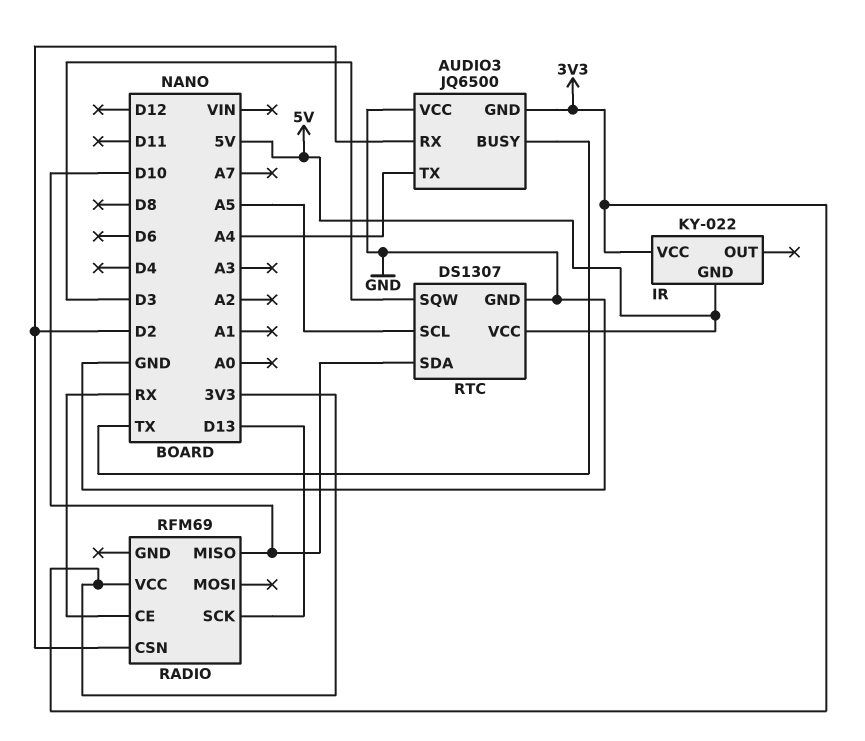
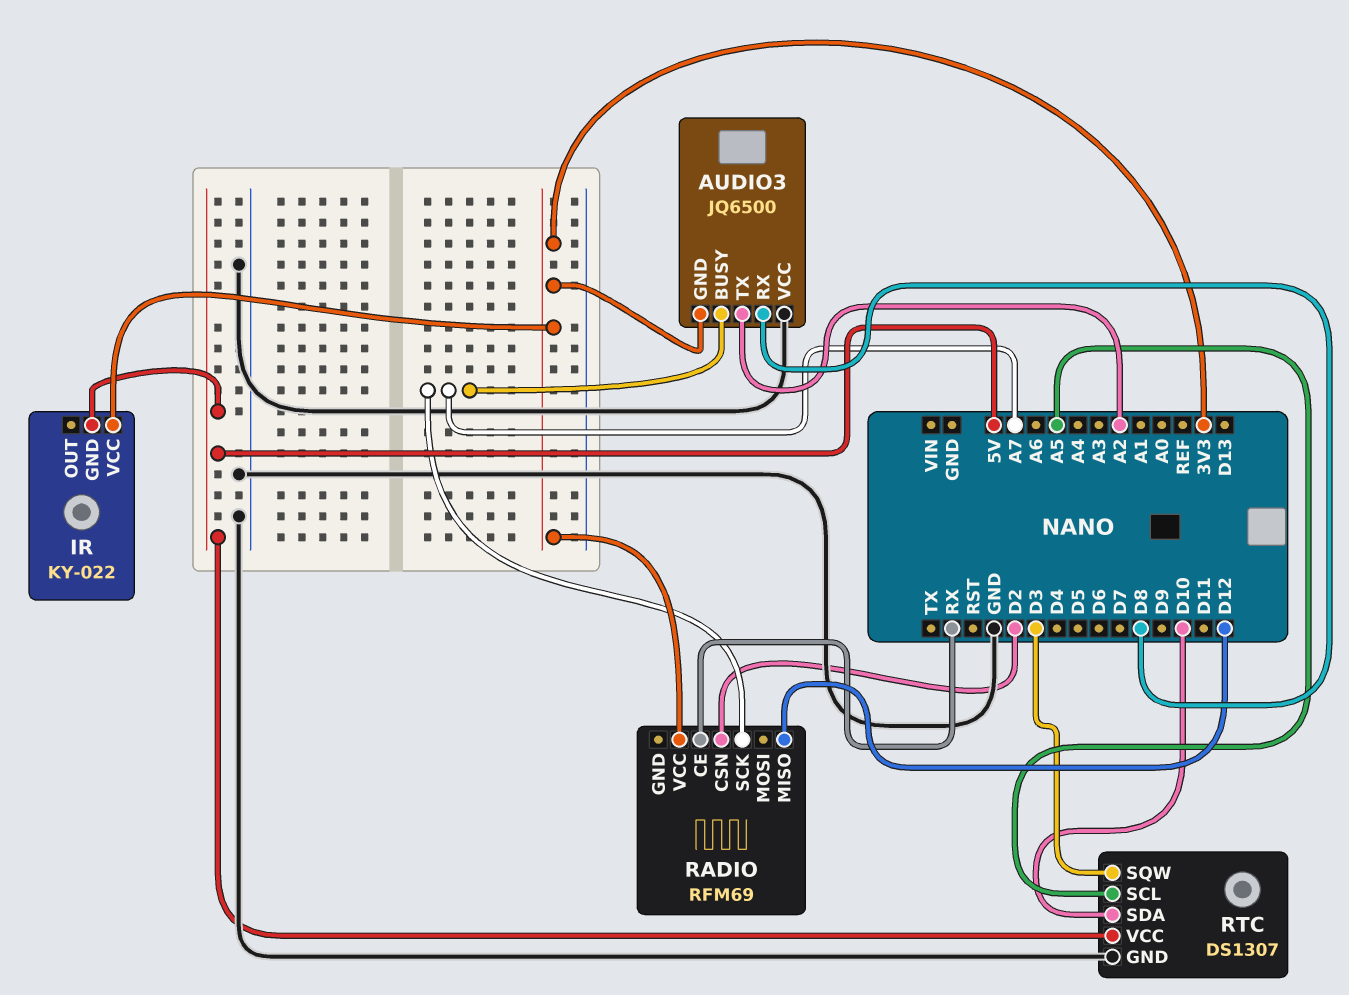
AUDIO3 pin BUSY: TX -> A7
AUDIO3 pin RX: D2 -> D8
AUDIO3 pin TX: A4 -> A2
RADIO pin MISO: D10 -> D12
RADIO pin SCK: D13 -> A7

